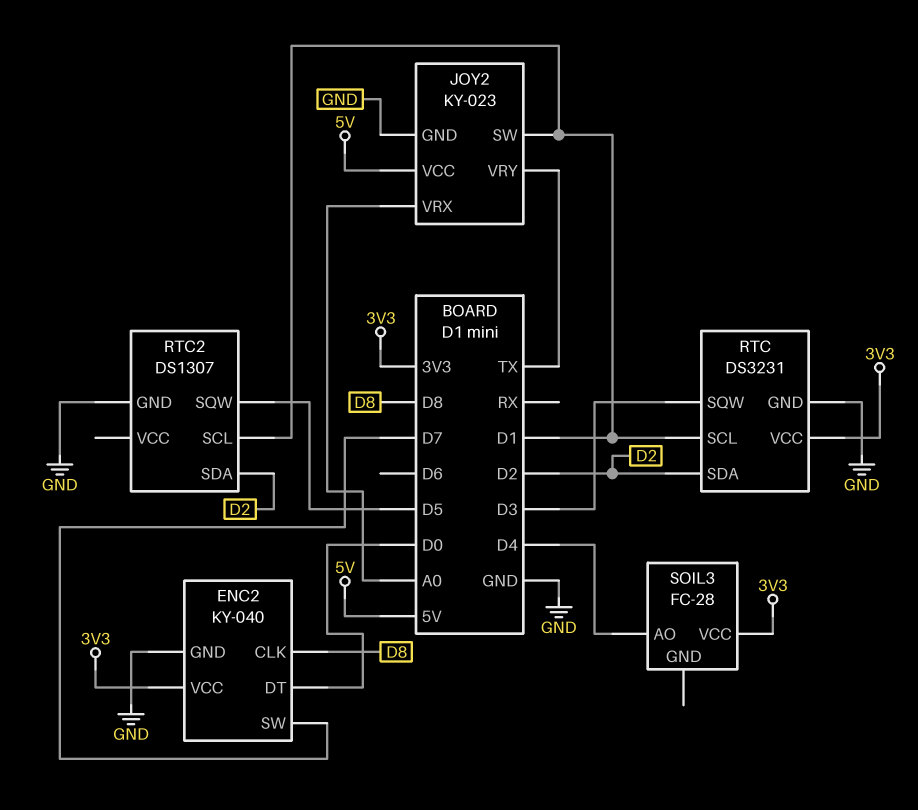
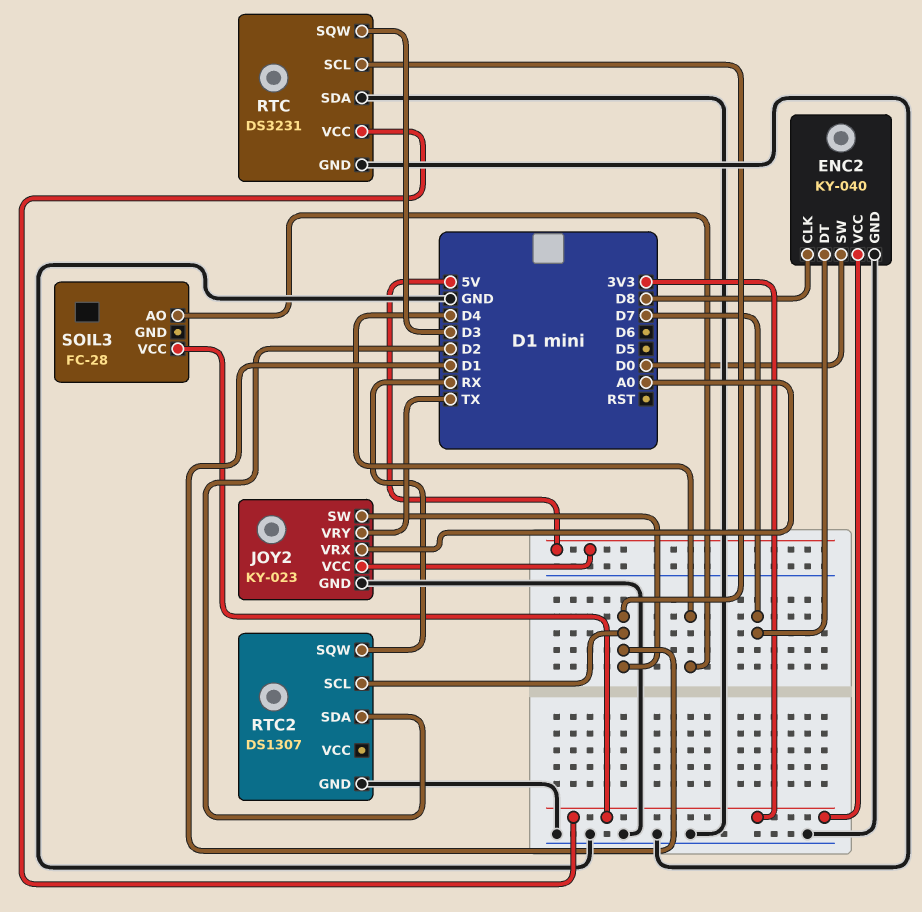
ENC2 pin DT: D0 -> D7
ENC2 pin SW: D7 -> D0
RTC pin SDA: D2 -> GND
RTC2 pin SQW: D5 -> RX

